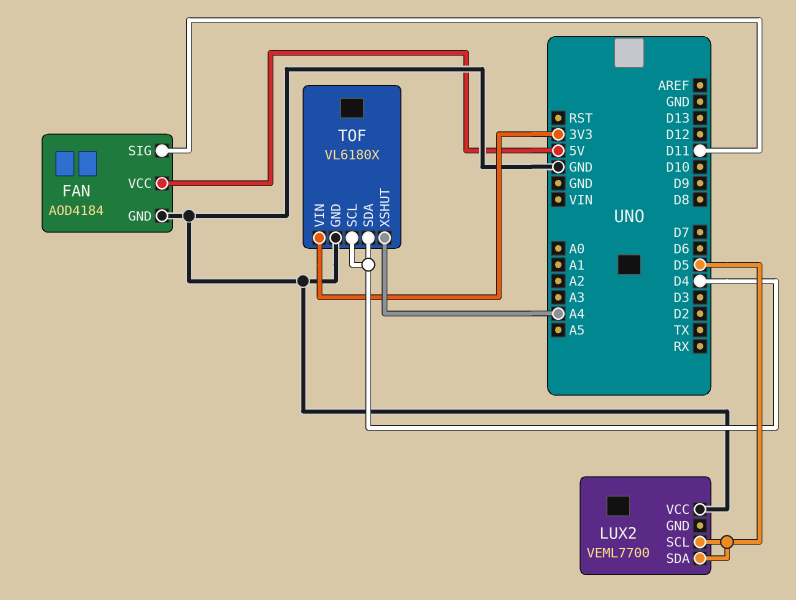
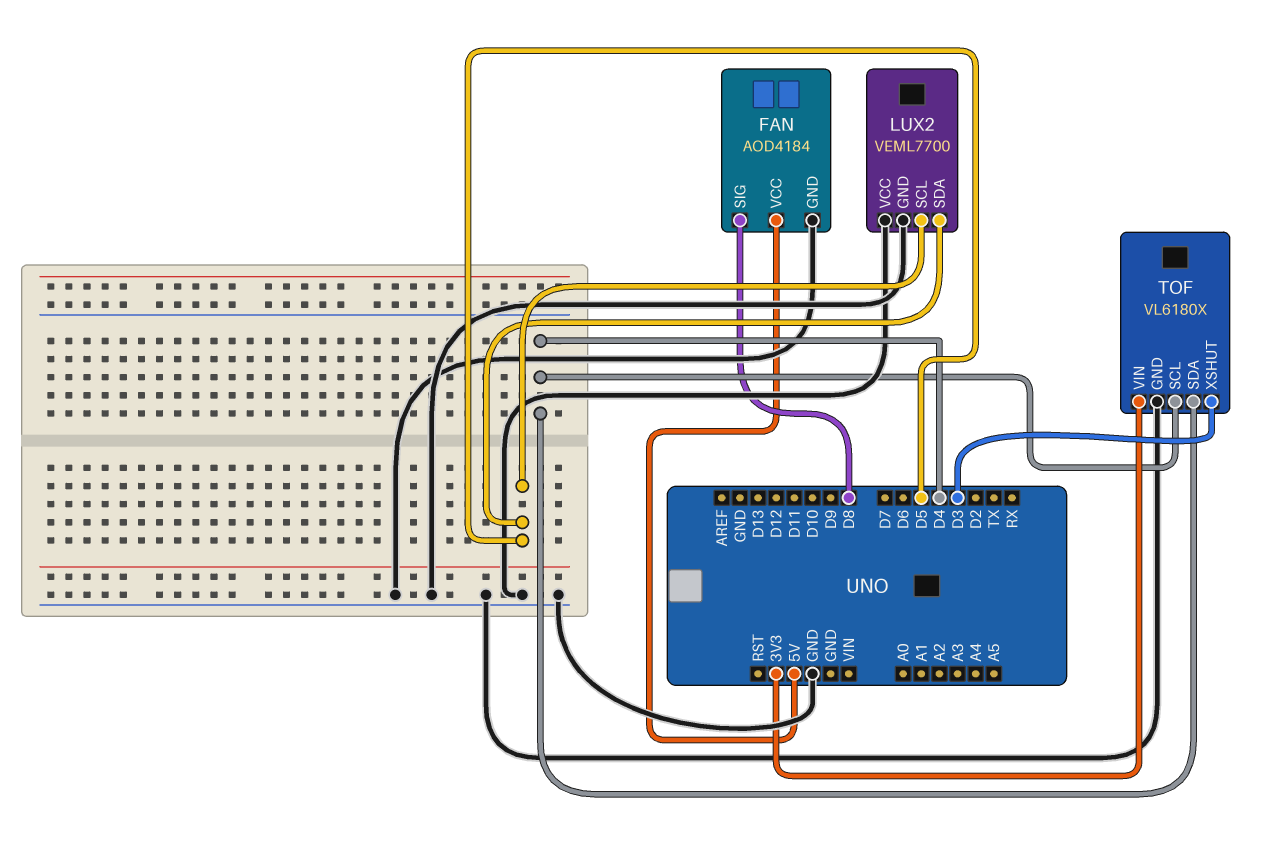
FAN pin SIG: D11 -> D8
LUX2 pin GND: none -> GND
TOF pin XSHUT: A4 -> D3

